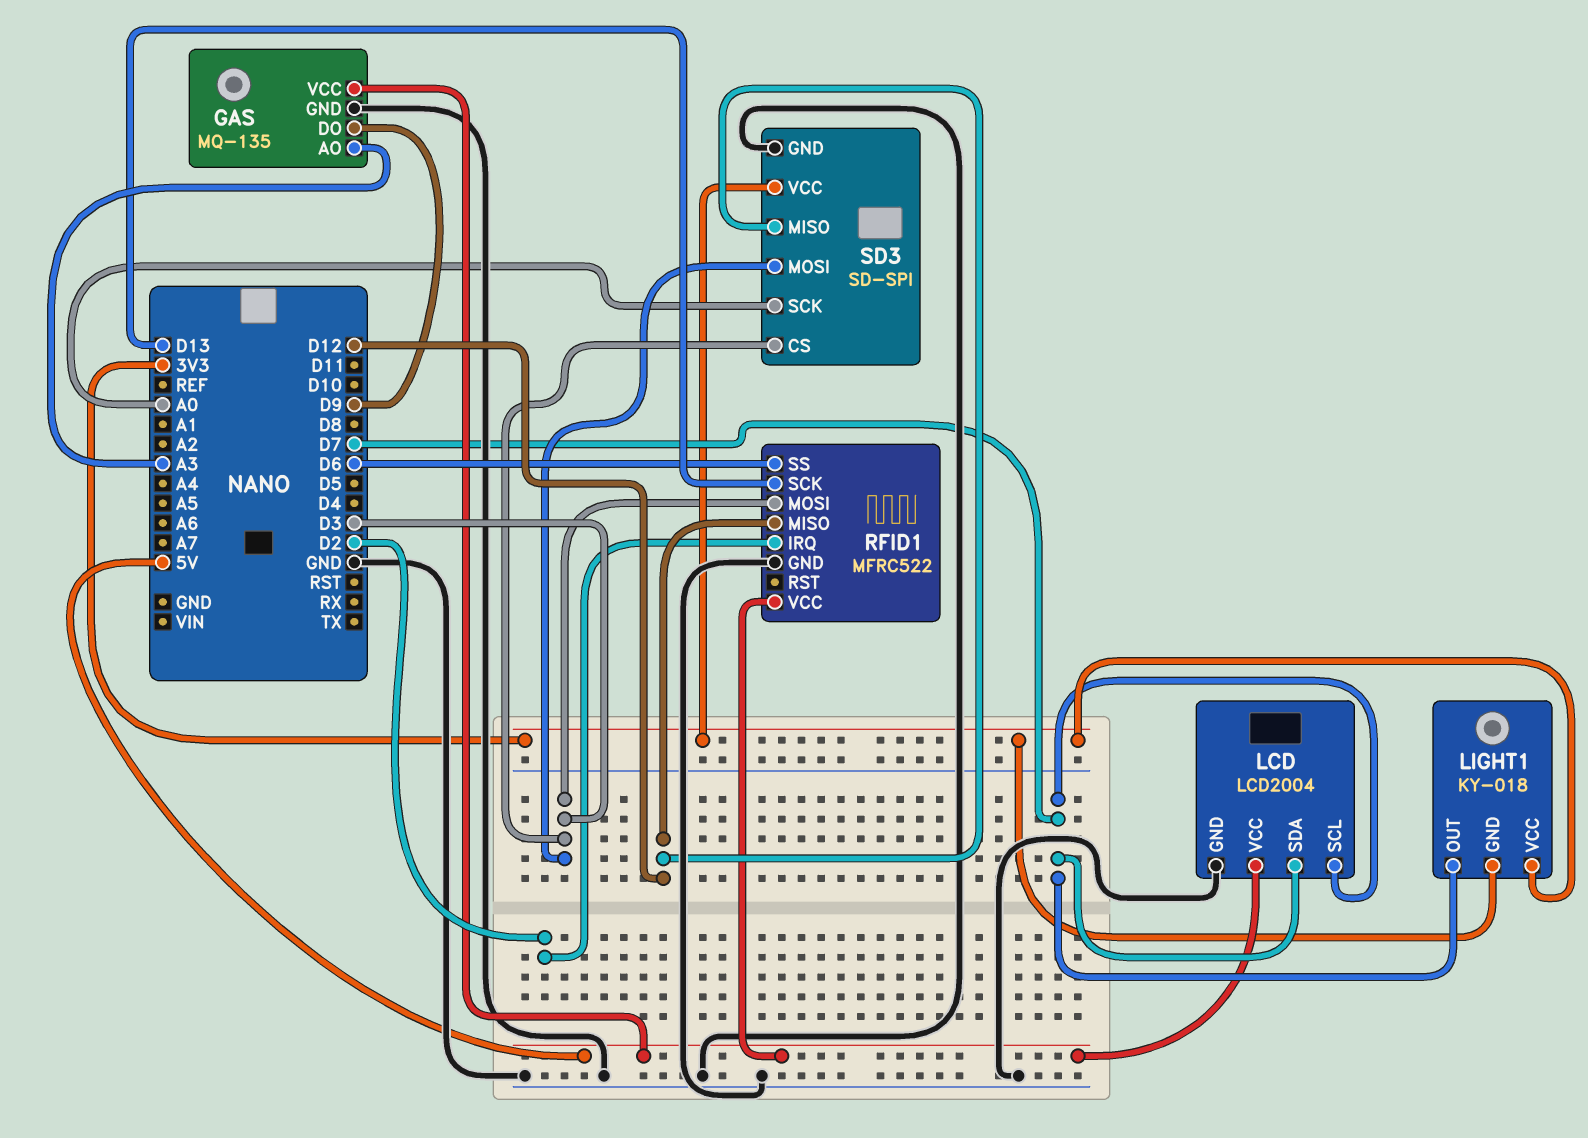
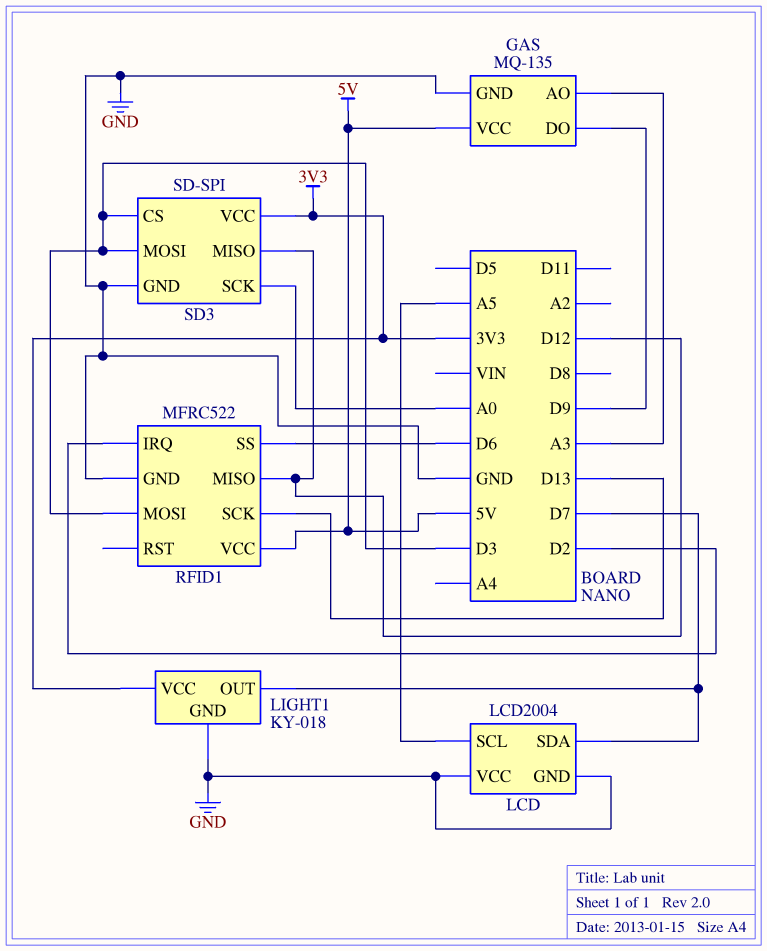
LCD pin SCL: D7 -> A5
LCD pin VCC: 5V -> GND
LIGHT1 pin GND: 3V3 -> GND

